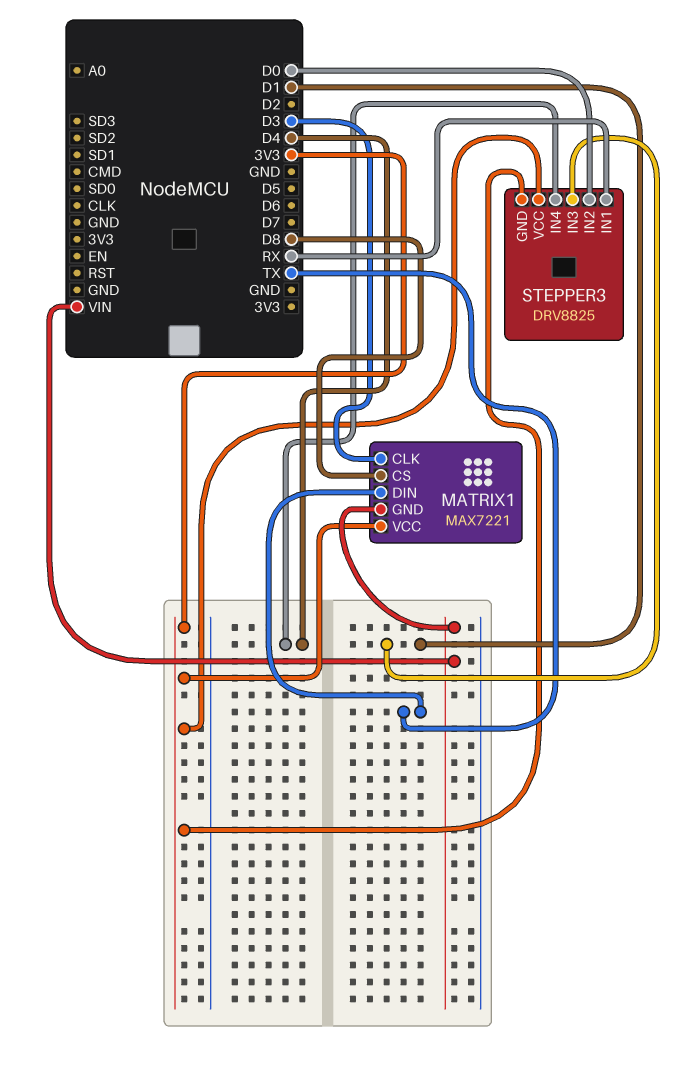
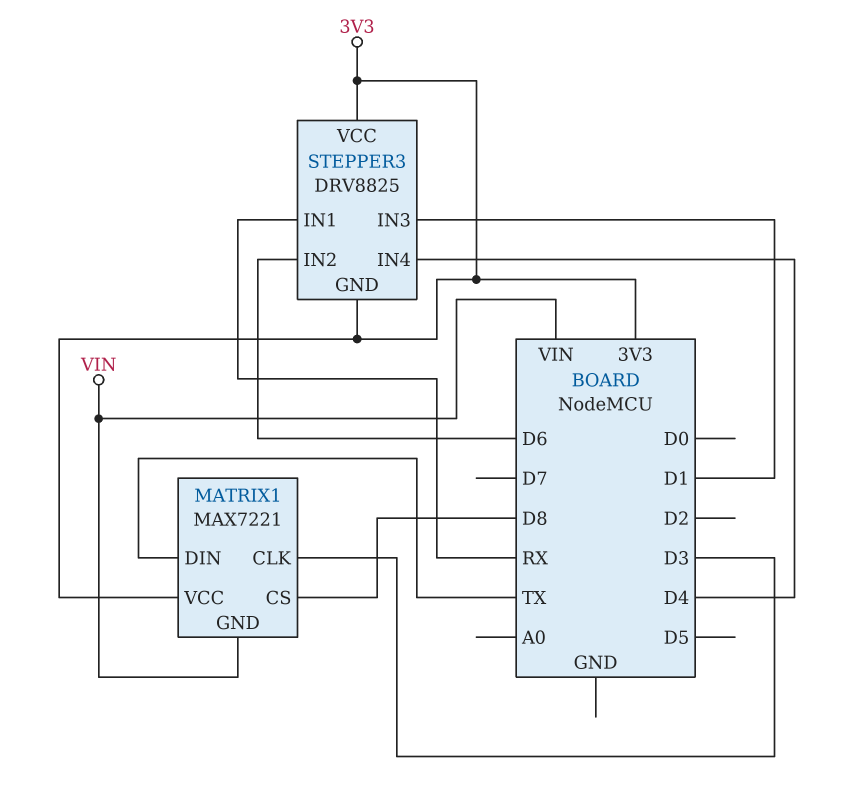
STEPPER3 pin IN2: D0 -> D6

